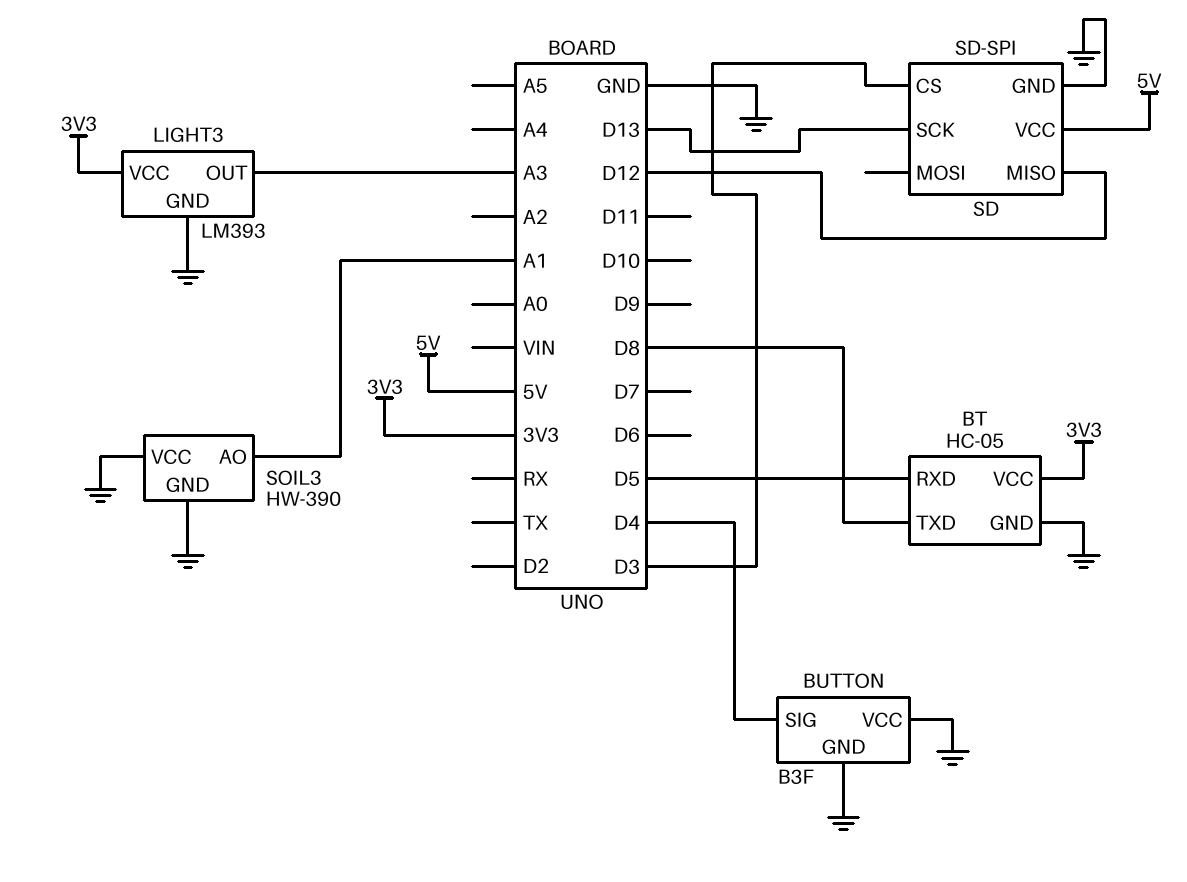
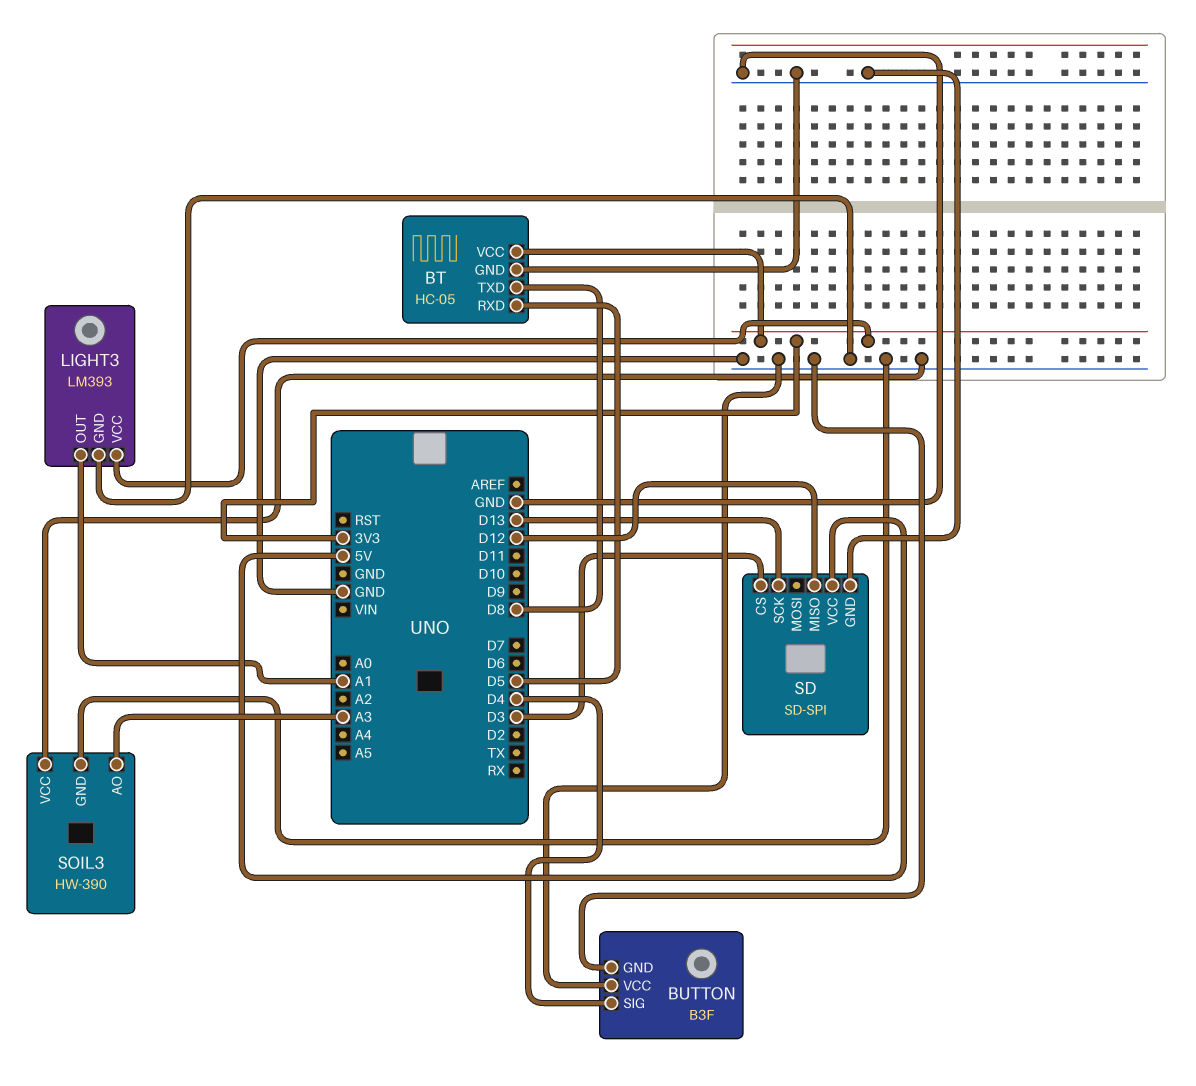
LIGHT3 pin OUT: A3 -> A1
SOIL3 pin AO: A1 -> A3

